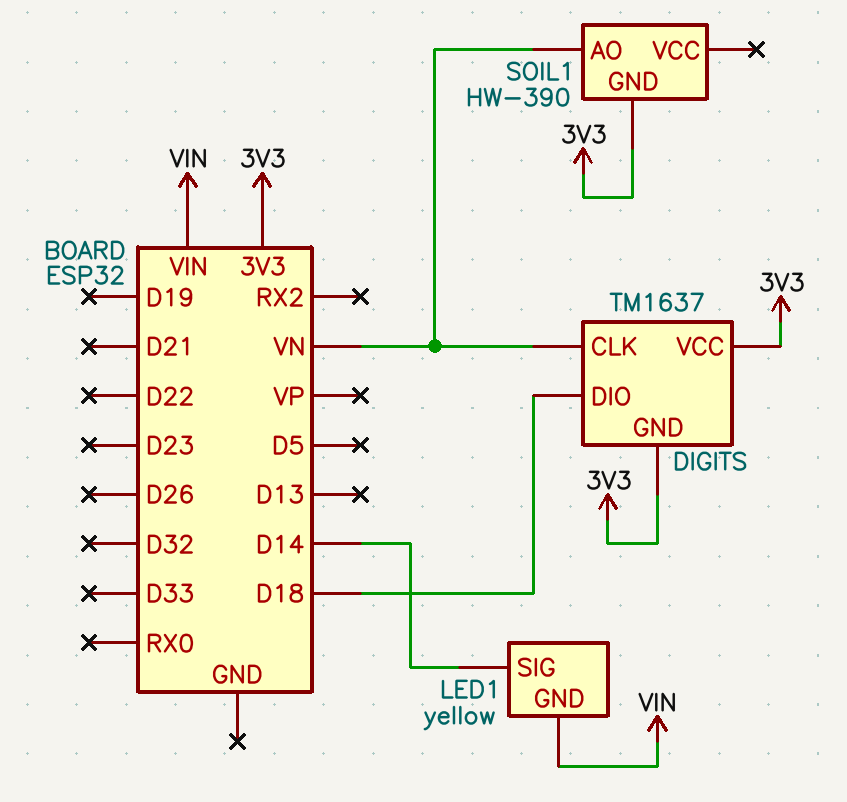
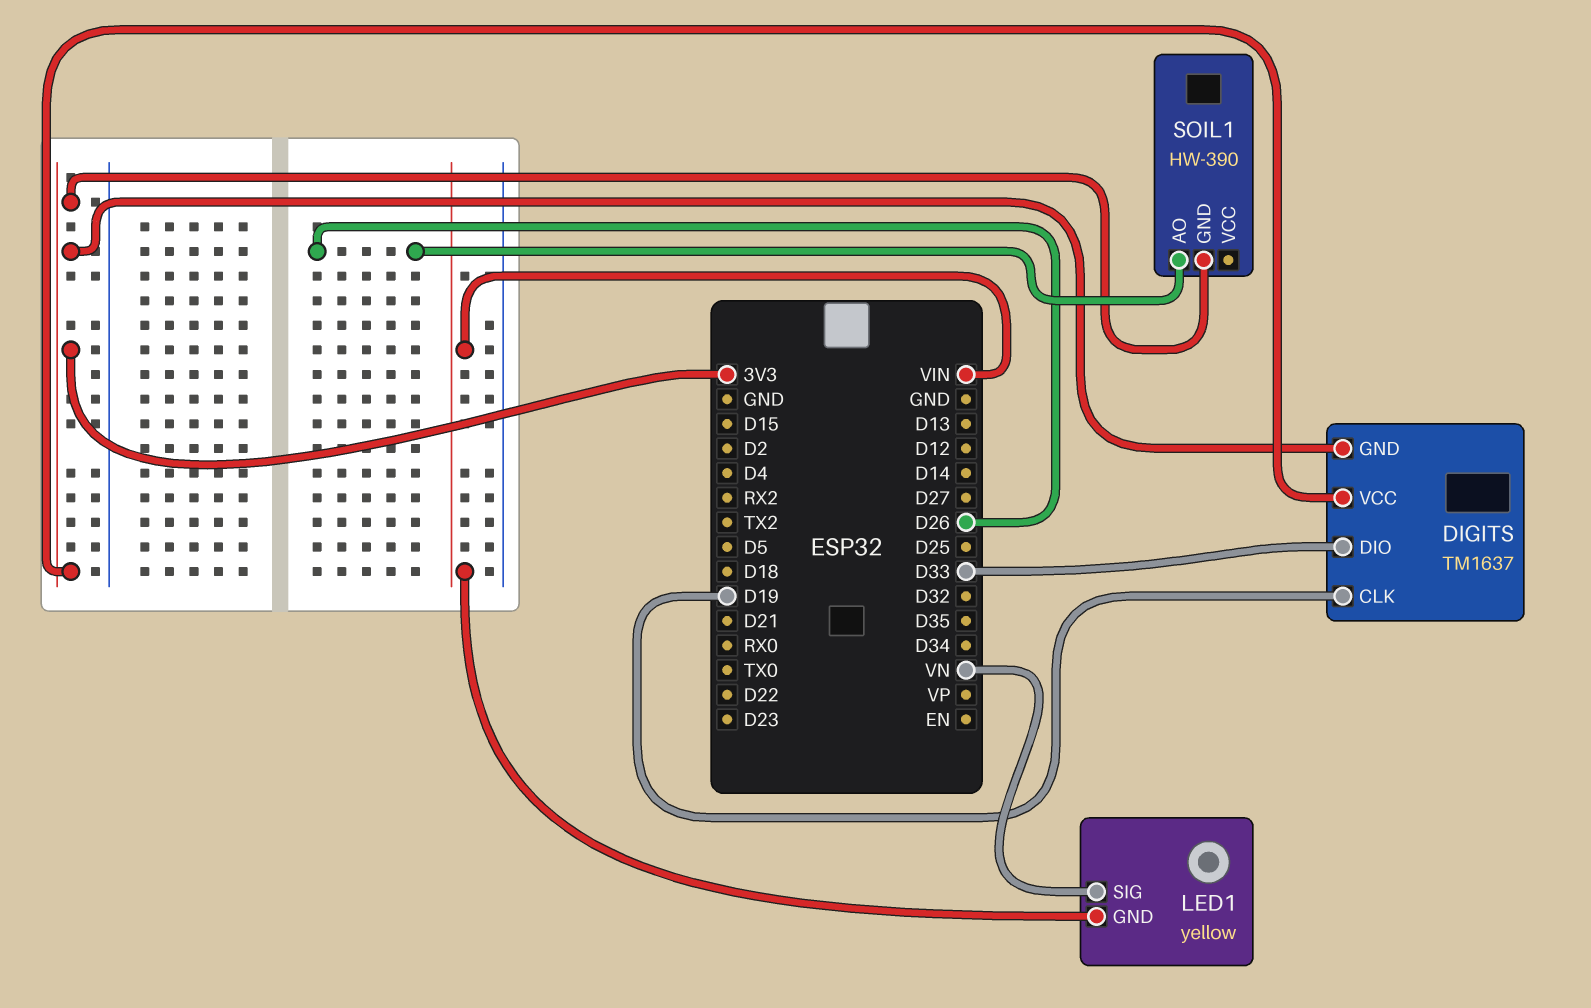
DIGITS pin CLK: VN -> D19
DIGITS pin DIO: D18 -> D33
LED1 pin SIG: D14 -> VN
SOIL1 pin AO: VN -> D26

